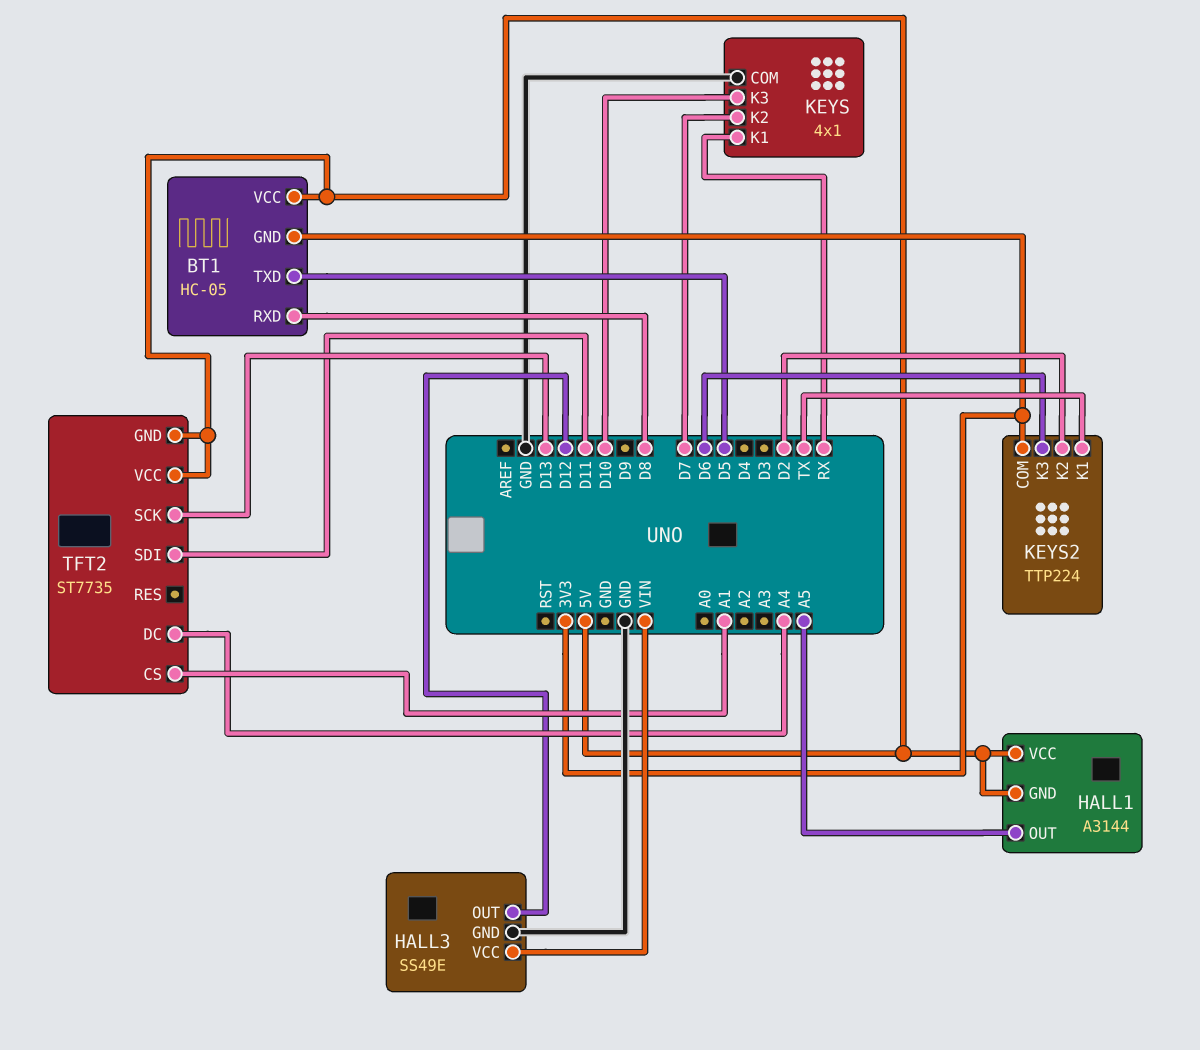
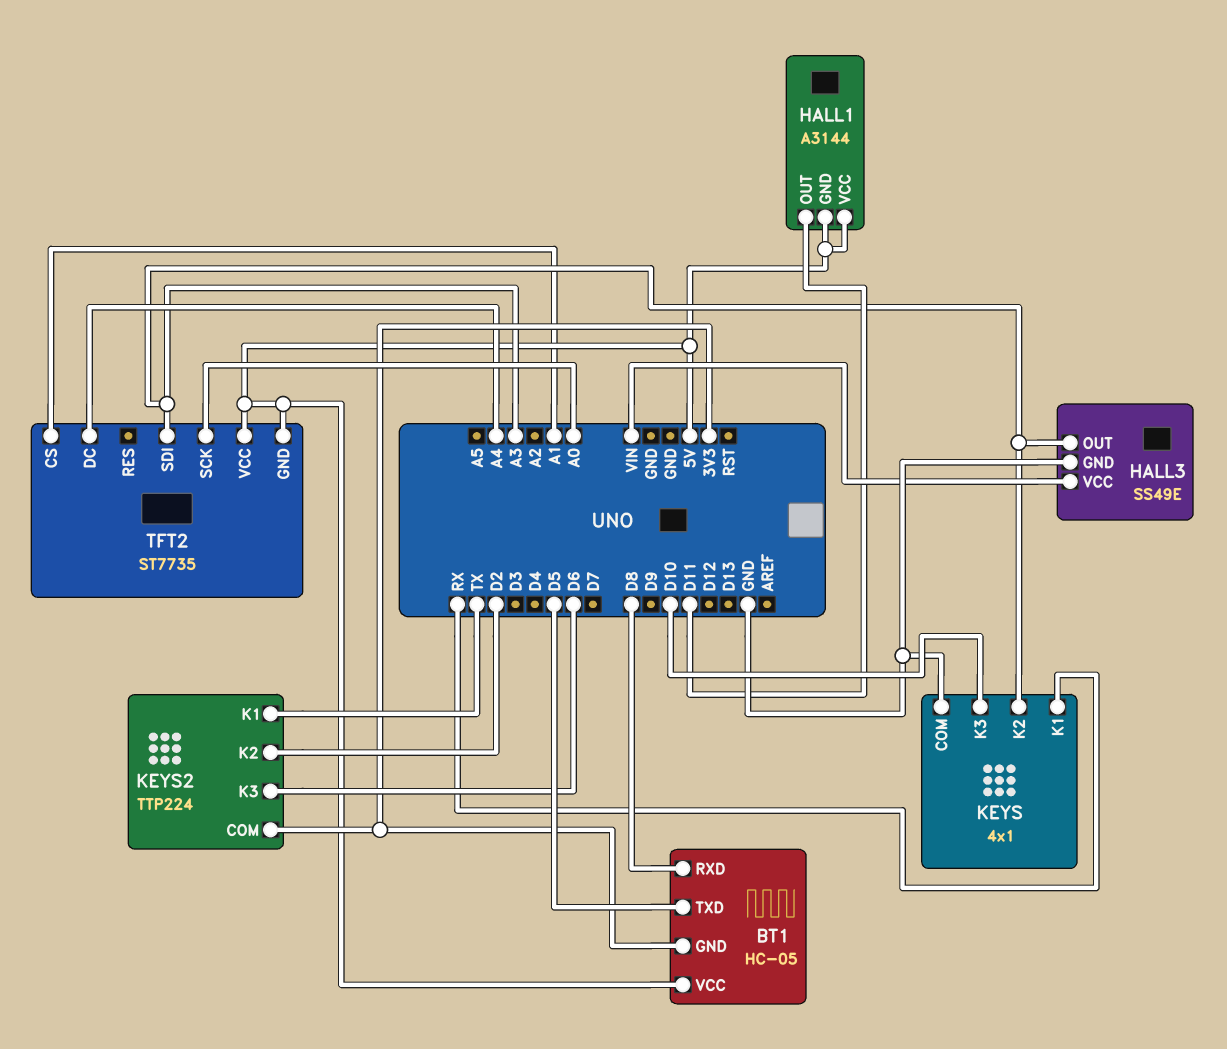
HALL1 pin OUT: A5 -> D11
HALL3 pin OUT: D12 -> A3
KEYS pin K2: D7 -> A3
TFT2 pin SCK: D13 -> A0
TFT2 pin SDI: D11 -> A3

